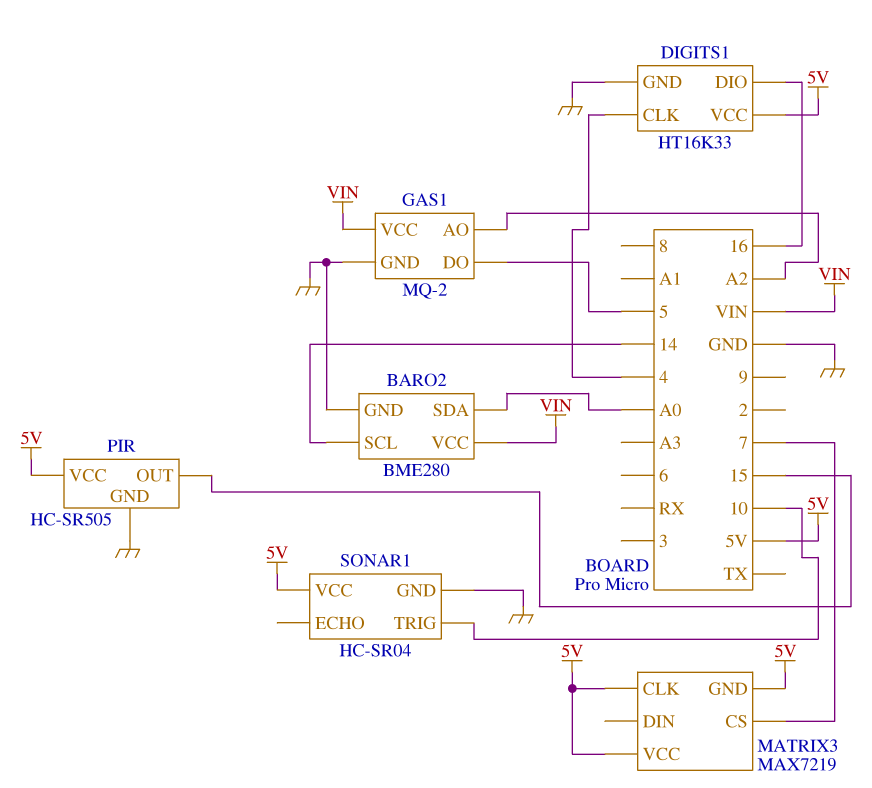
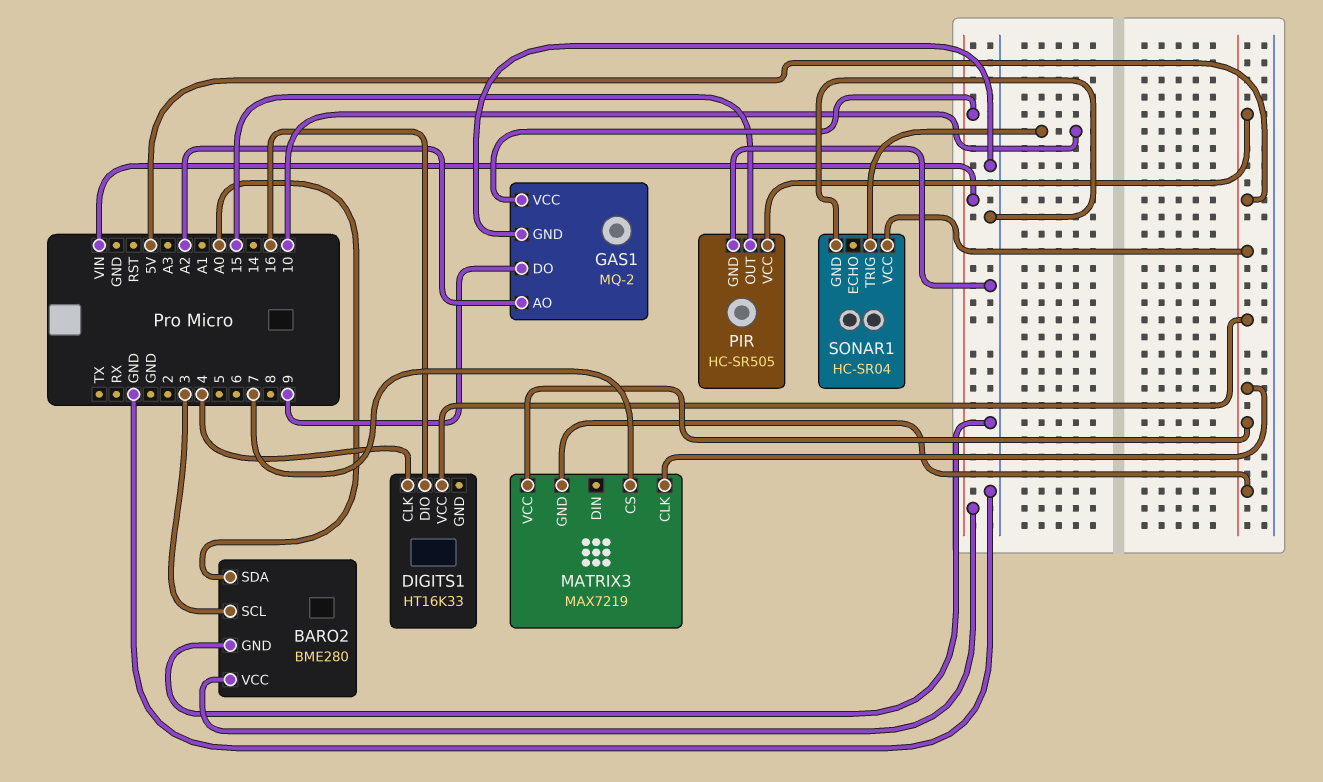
BARO2 pin SCL: 14 -> 3
DIGITS1 pin GND: GND -> none
GAS1 pin DO: 5 -> 9

